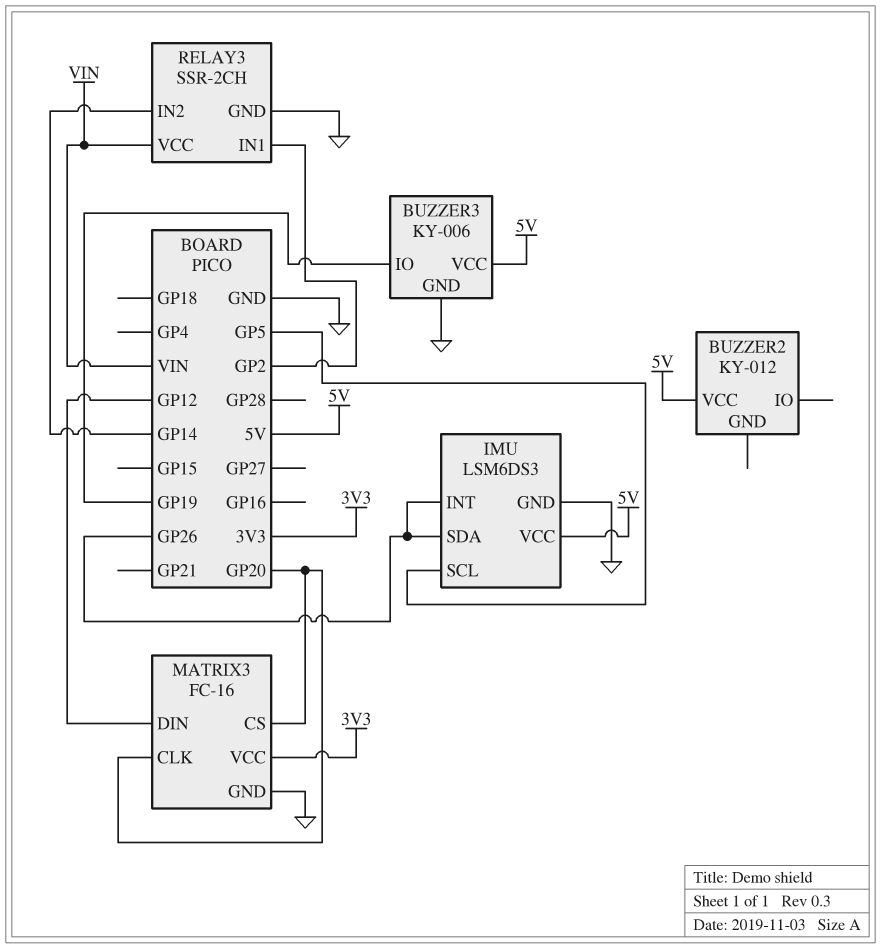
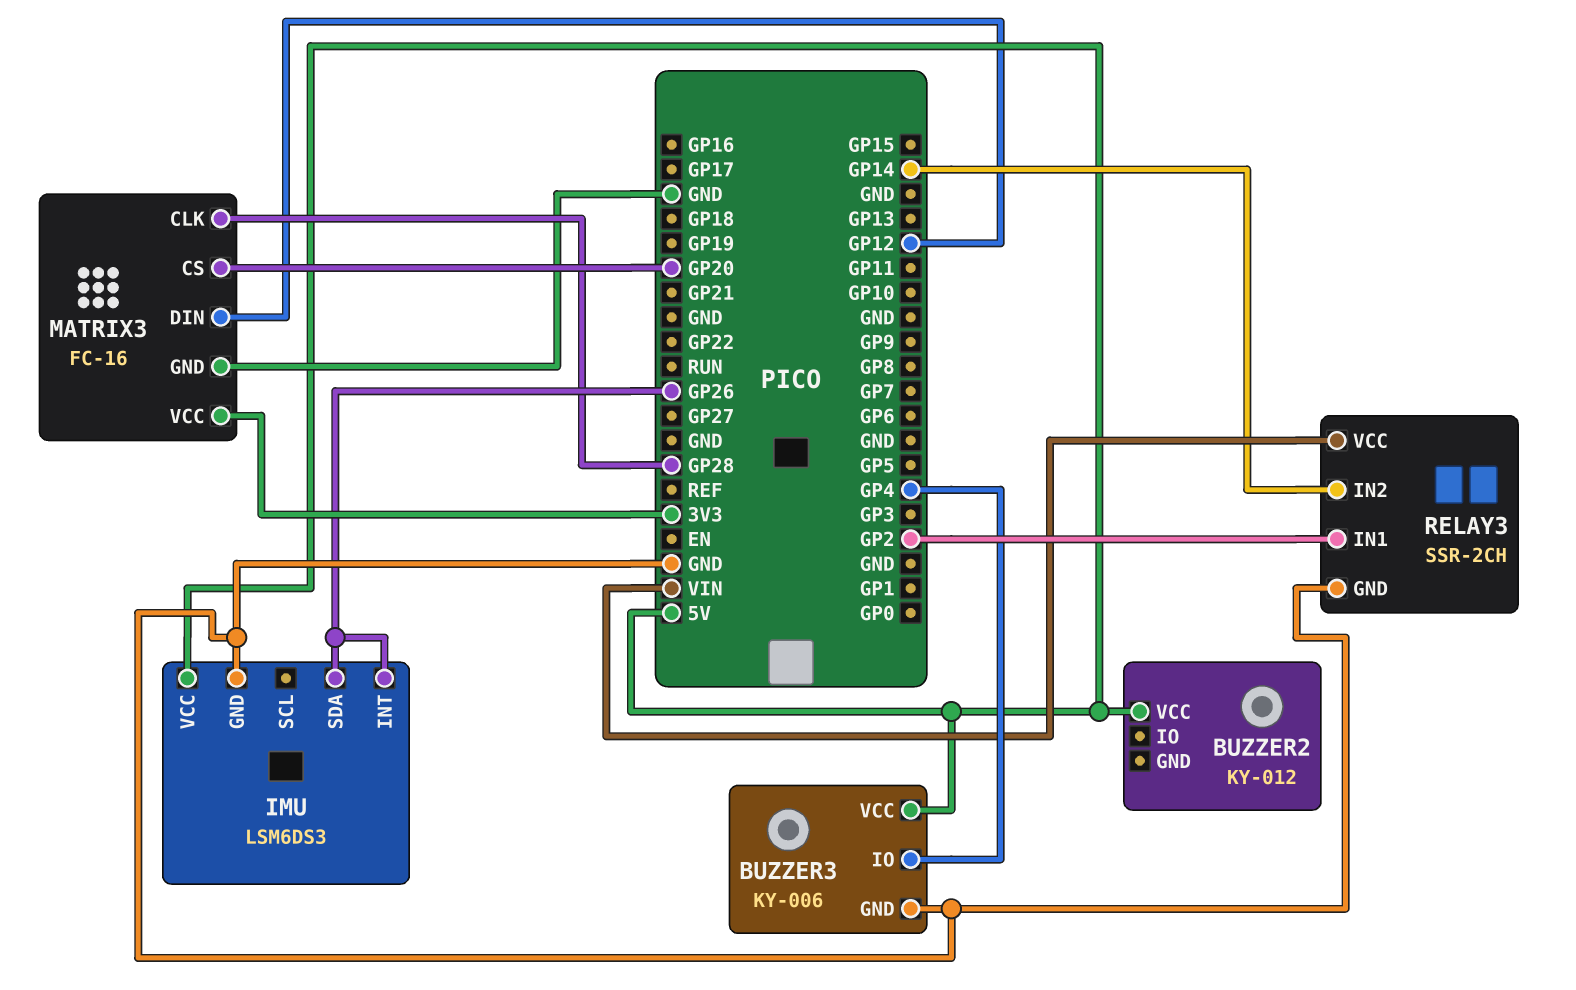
BUZZER3 pin IO: GP19 -> GP4
IMU pin SCL: GP5 -> none
MATRIX3 pin CLK: GP20 -> GP28

